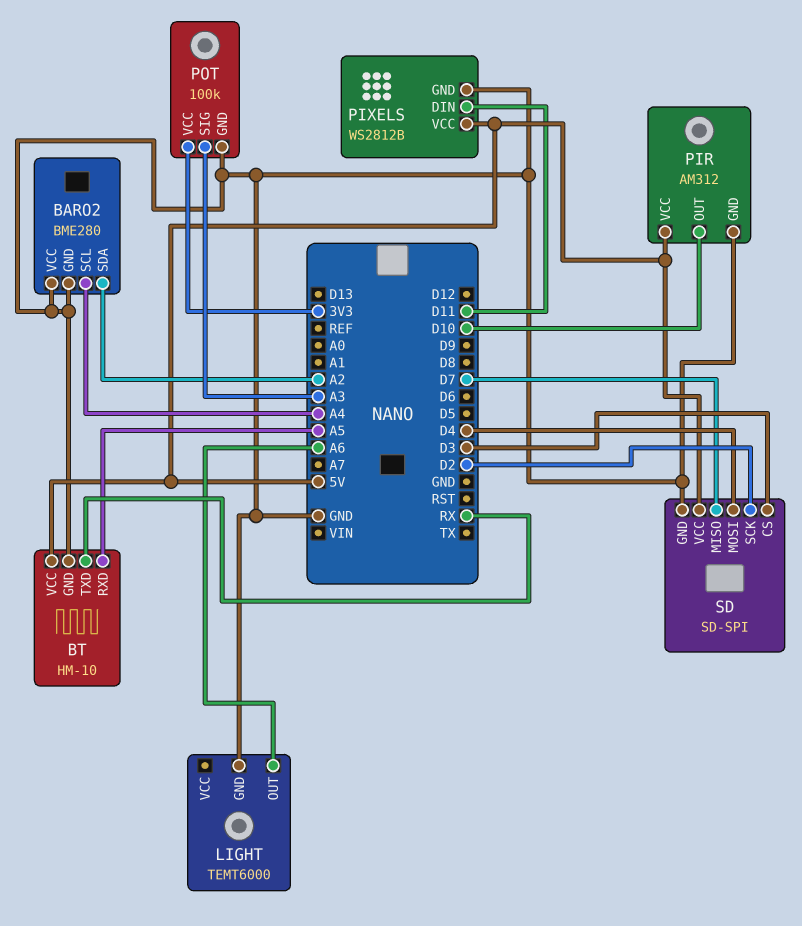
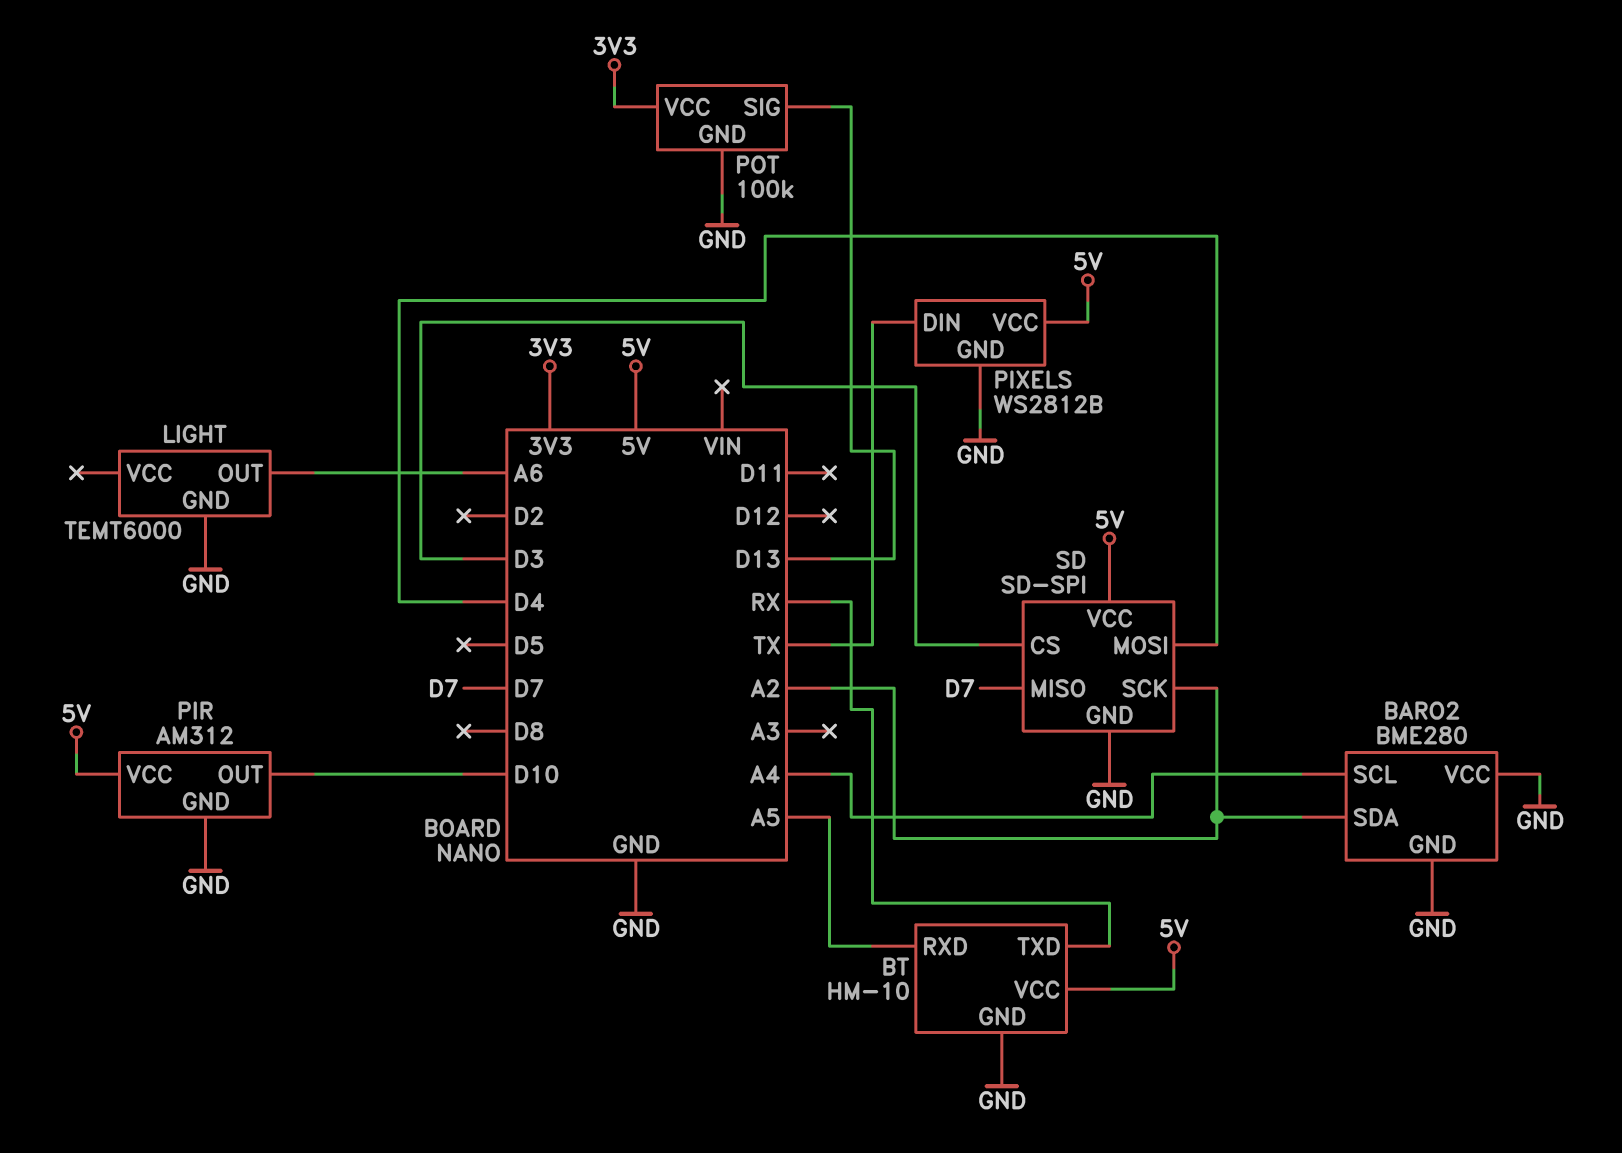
PIXELS pin DIN: D11 -> TX
POT pin SIG: A3 -> D13
SD pin SCK: D2 -> A2

